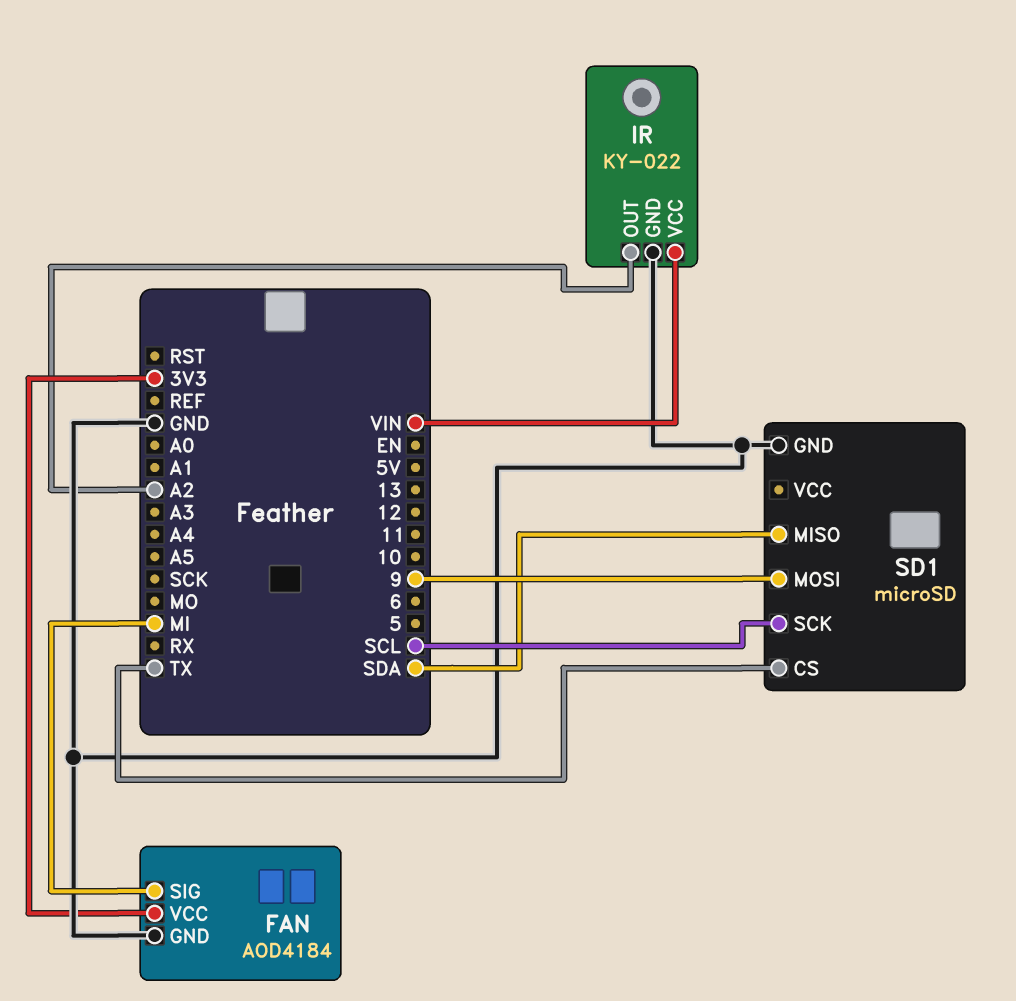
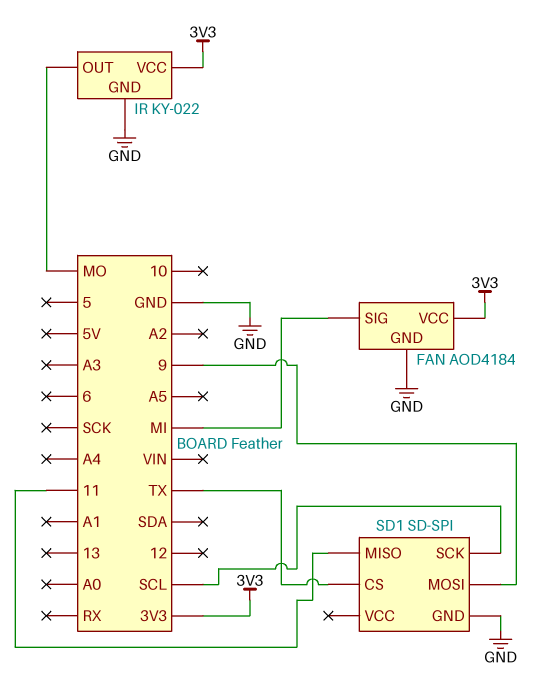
IR pin OUT: A2 -> MO
IR pin VCC: VIN -> 3V3
SD1: microSD -> SD-SPI
SD1 pin MISO: SDA -> 11

